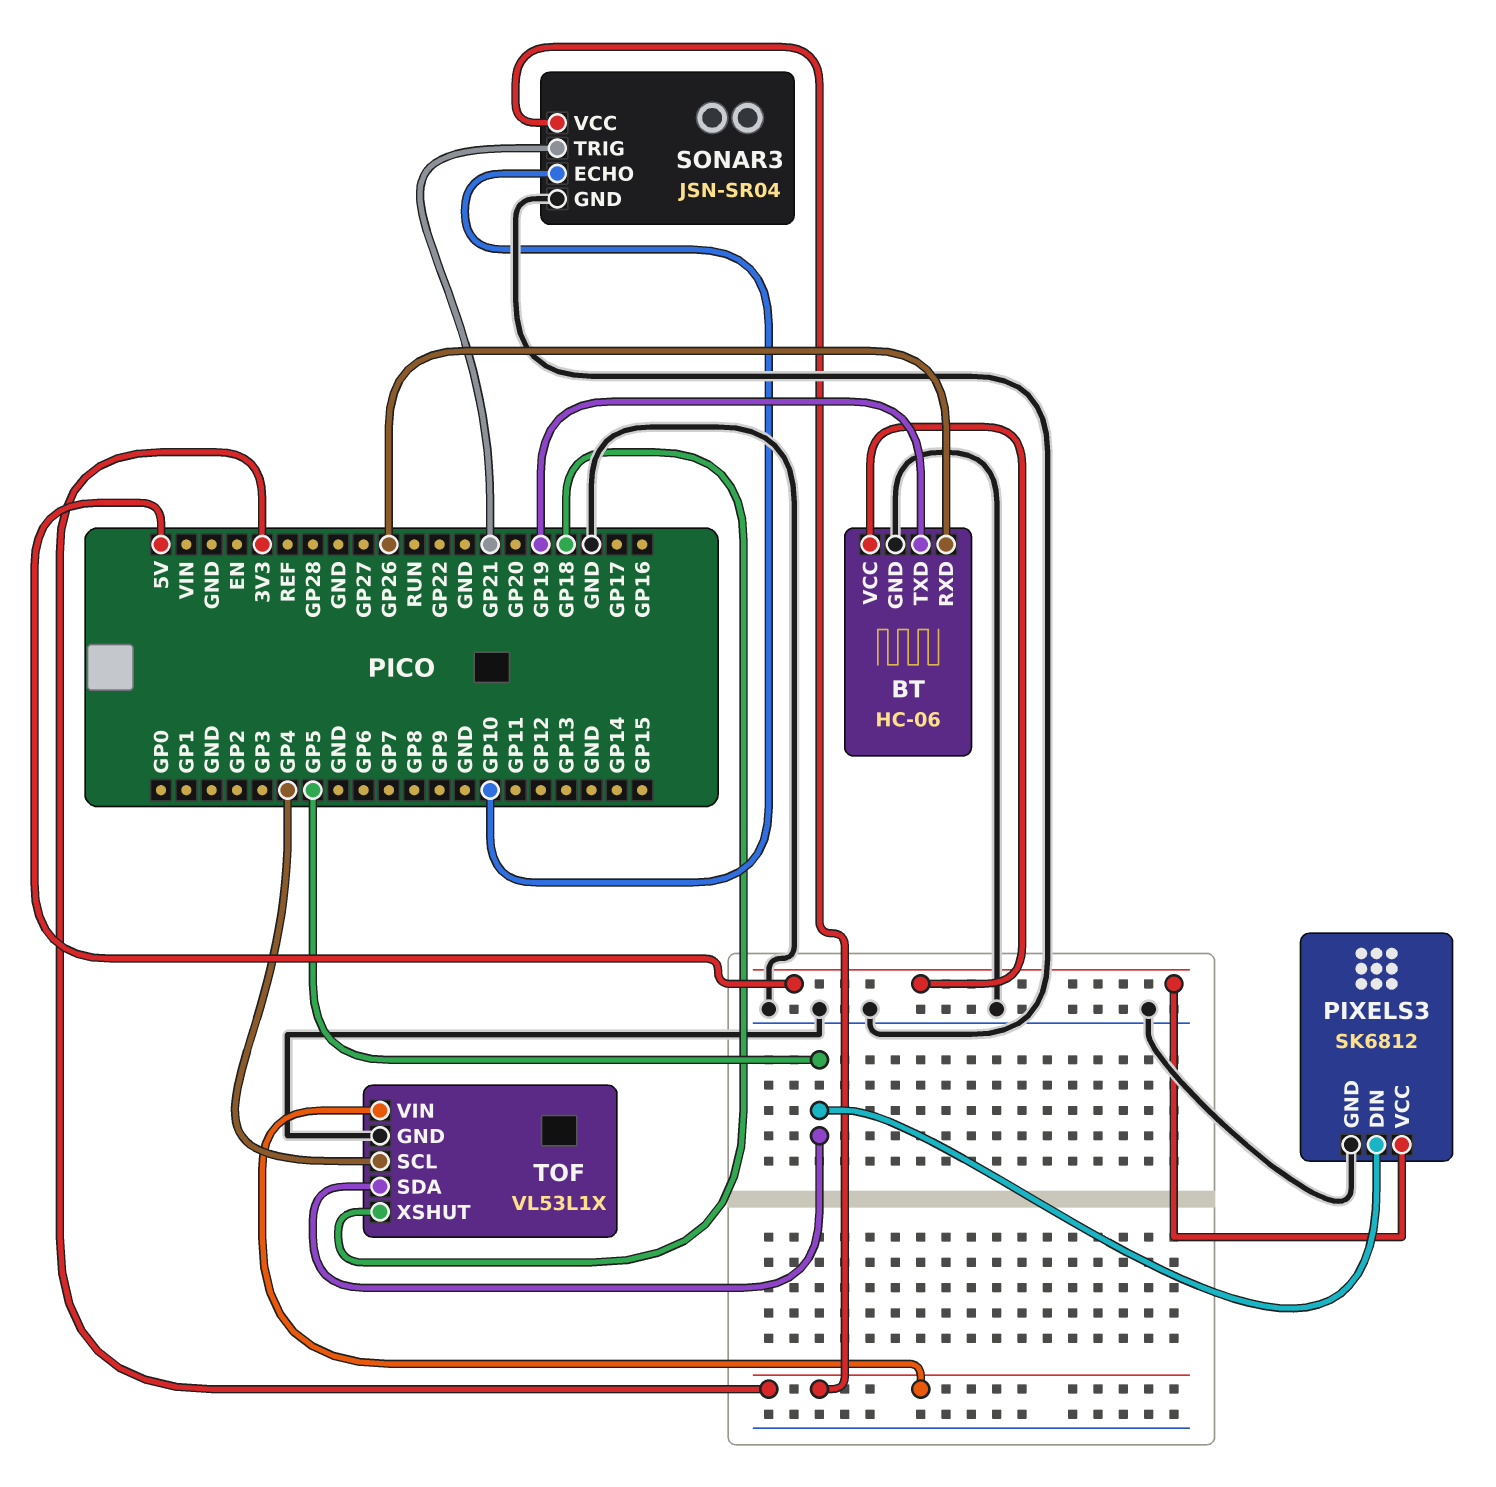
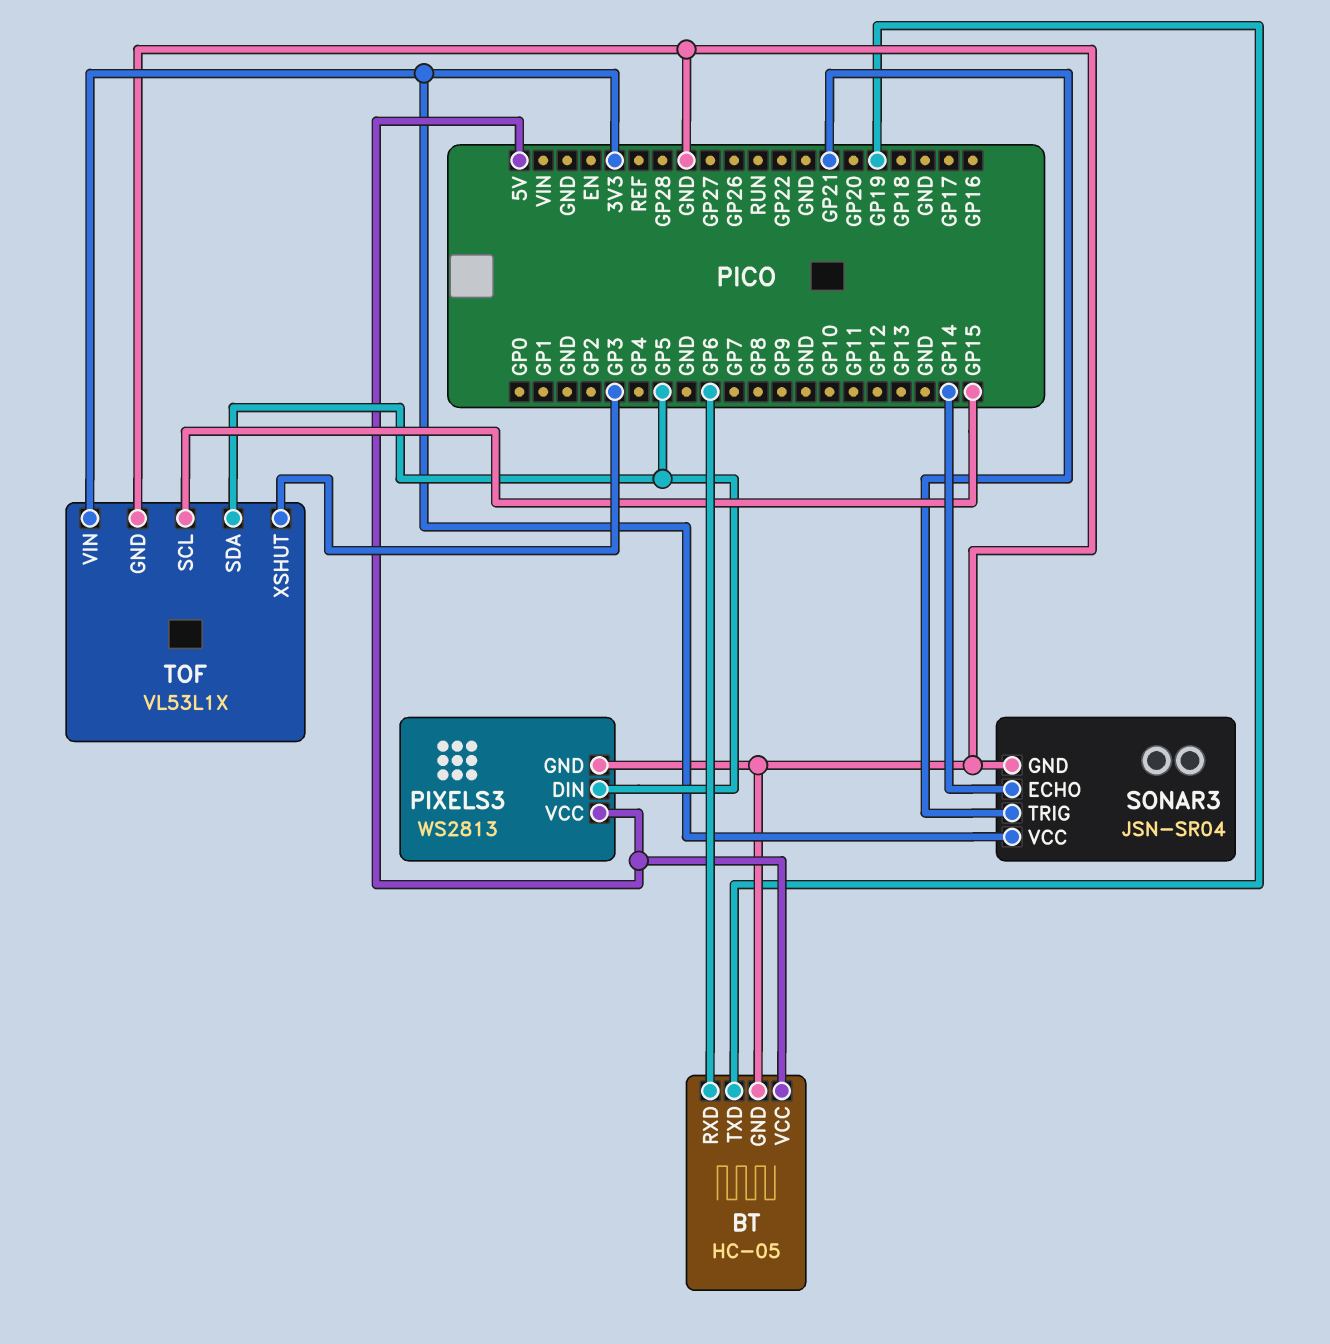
BT: HC-06 -> HC-05
BT pin RXD: GP26 -> GP6
PIXELS3: SK6812 -> WS2813
SONAR3 pin ECHO: GP10 -> GP14
TOF pin SCL: GP4 -> GP15
TOF pin XSHUT: GP18 -> GP3

